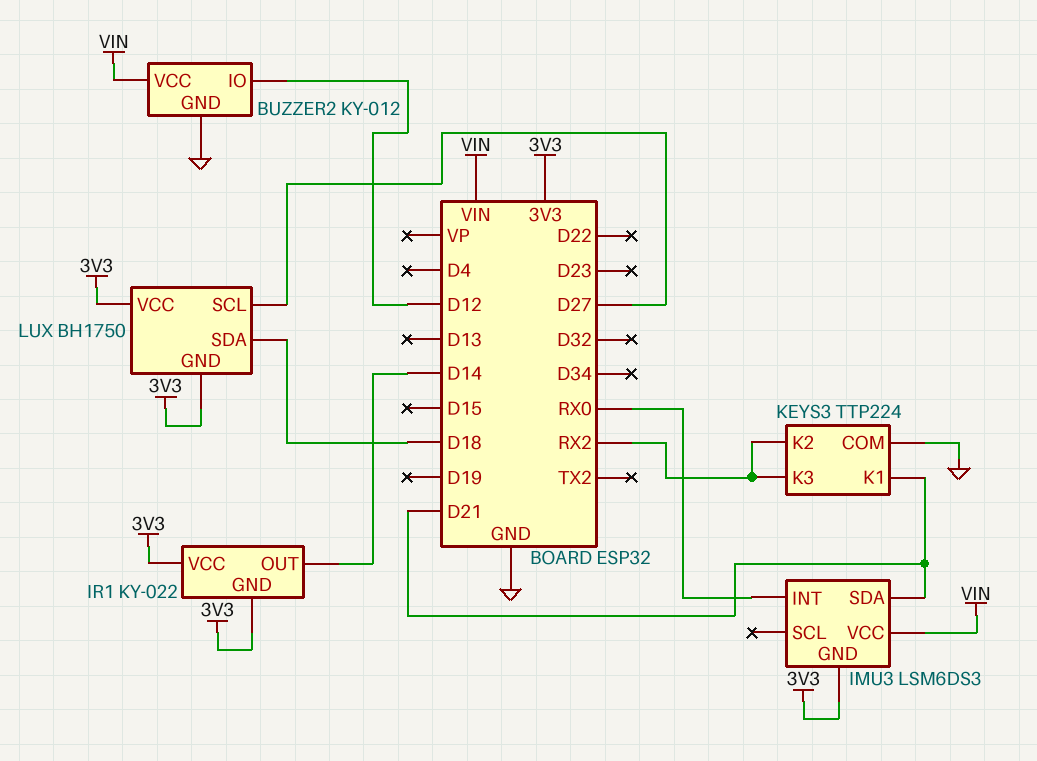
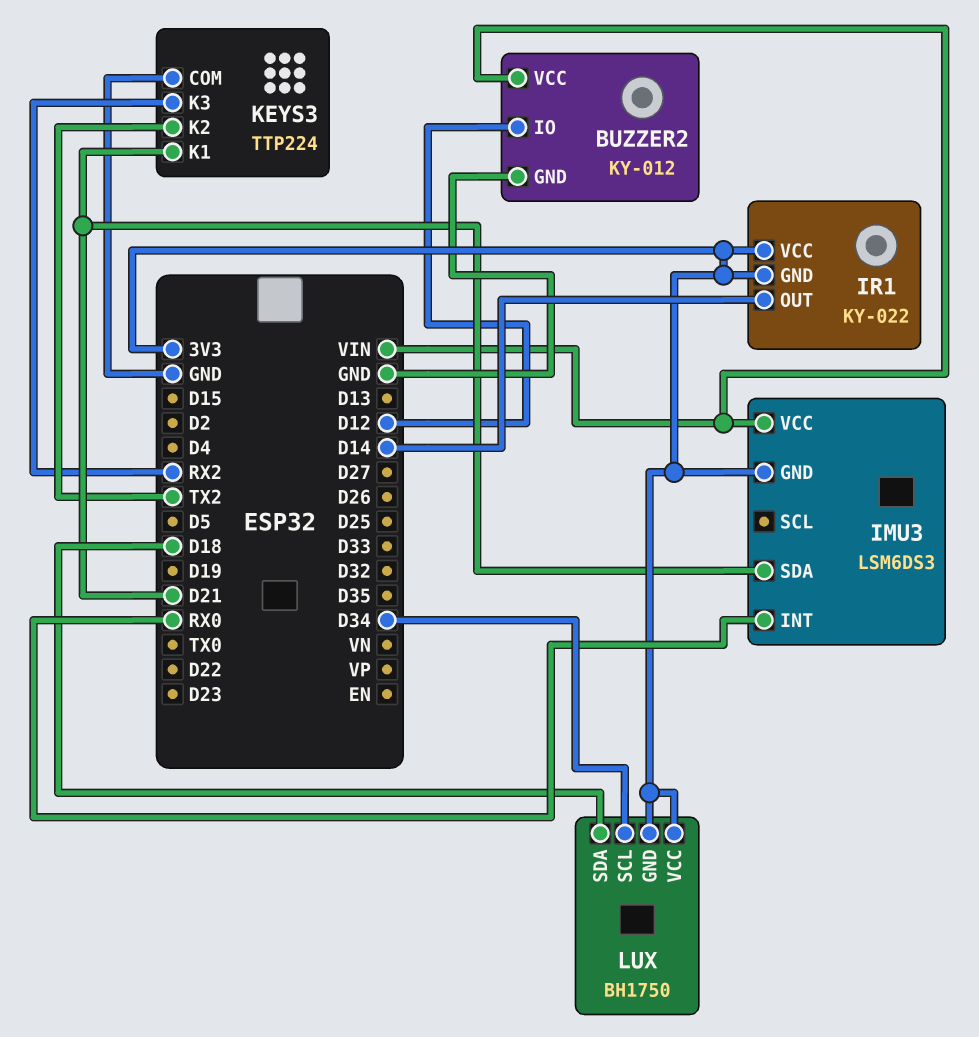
KEYS3 pin K2: RX2 -> TX2
LUX pin SCL: D27 -> D34

